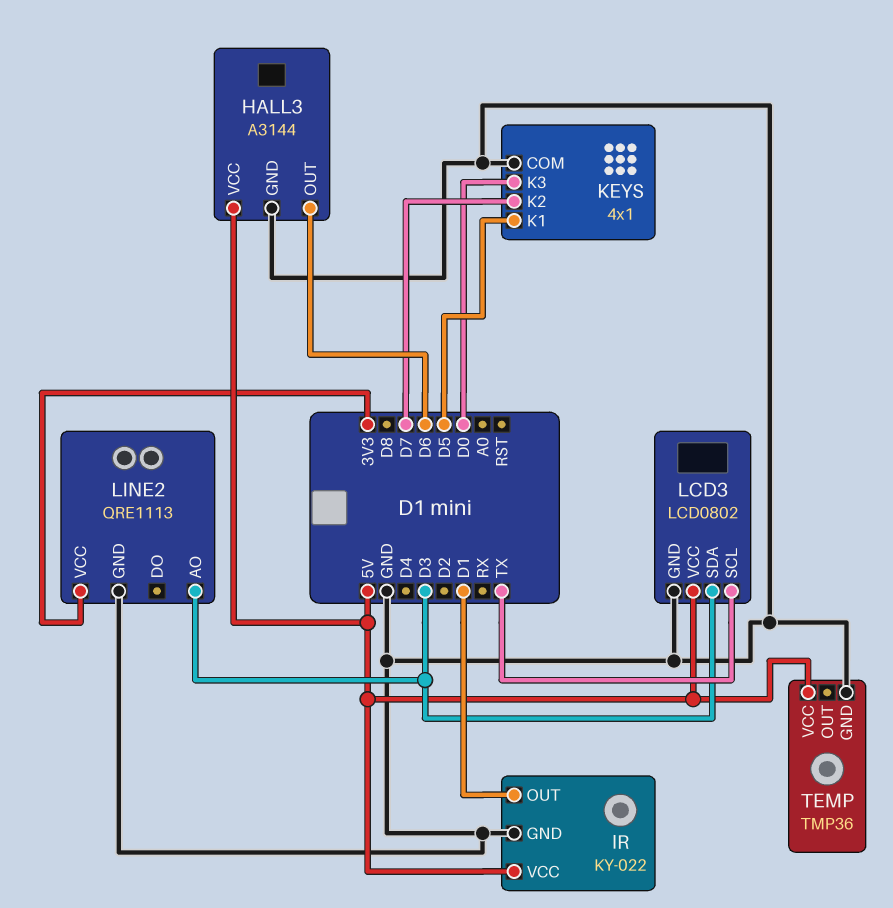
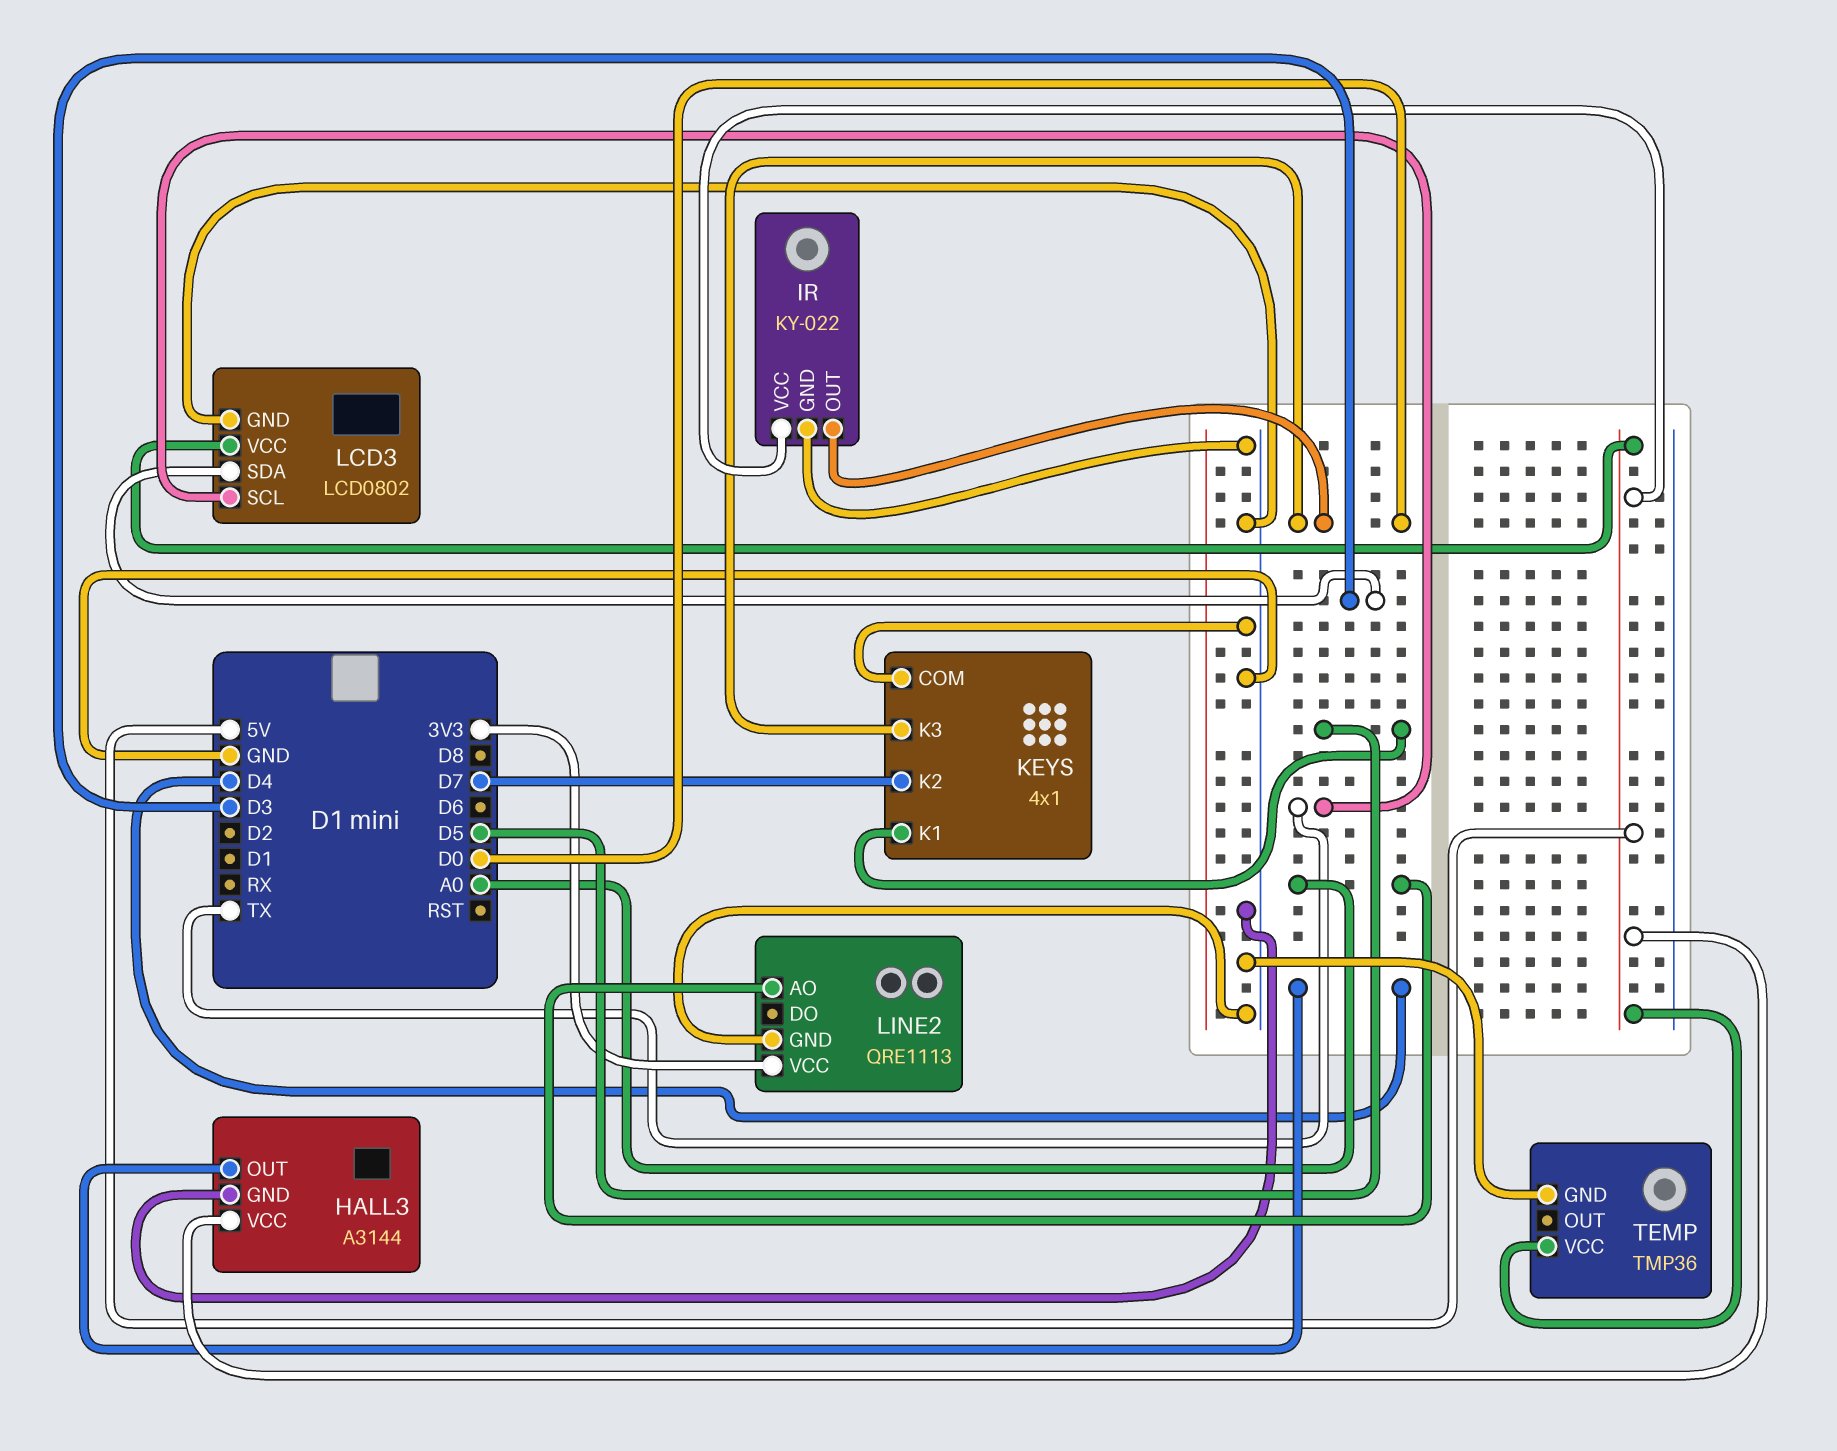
HALL3 pin OUT: D6 -> D4
IR pin OUT: D1 -> D0
LINE2 pin AO: D3 -> A0

